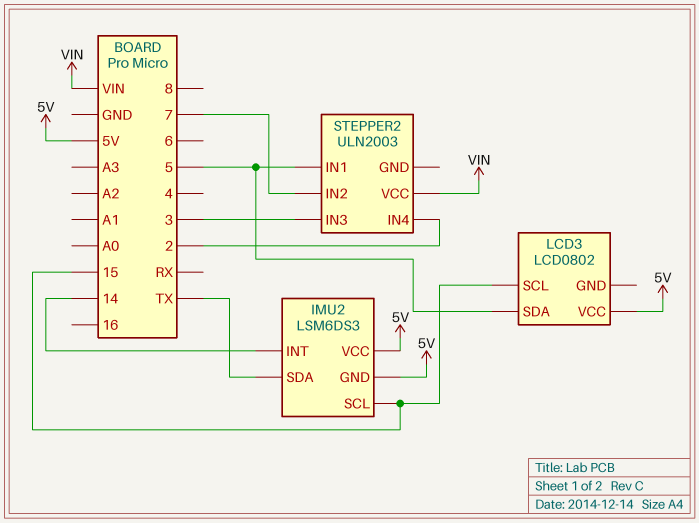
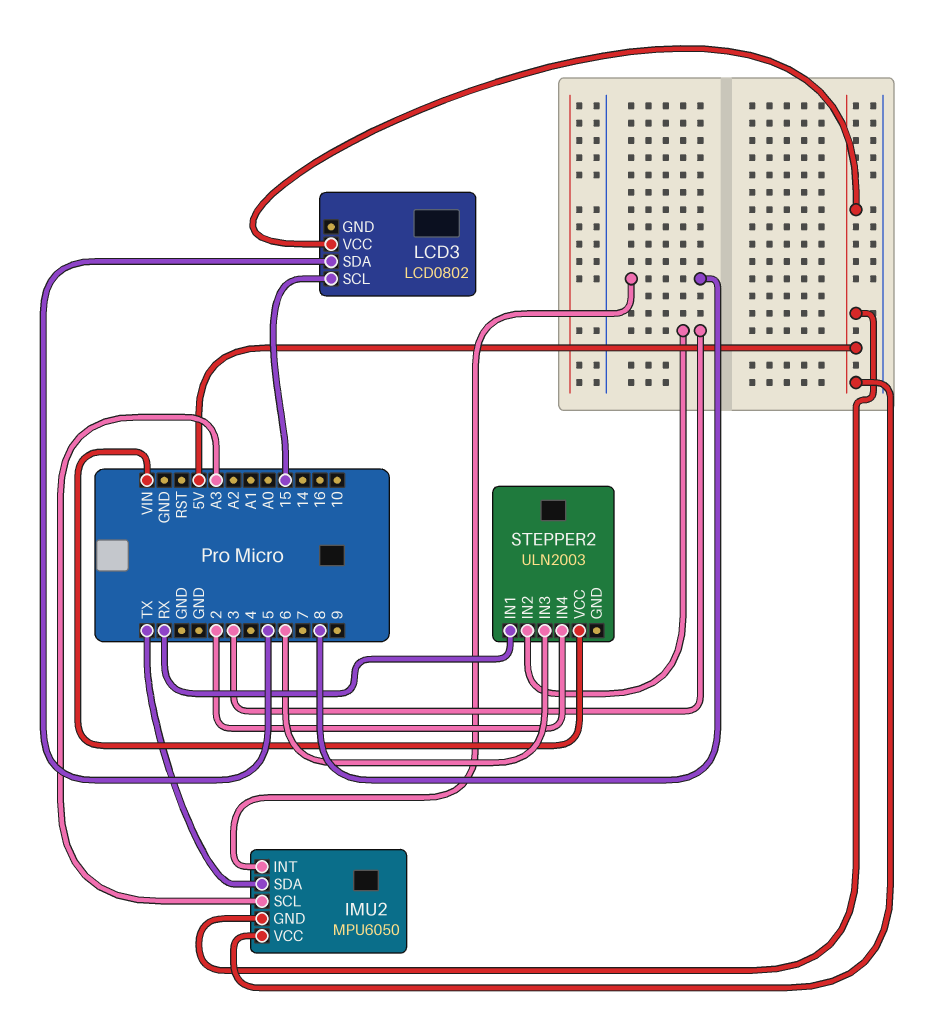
IMU2: LSM6DS3 -> MPU6050
IMU2 pin INT: 14 -> 8
IMU2 pin SCL: 15 -> A3
STEPPER2 pin IN1: 5 -> RX
STEPPER2 pin IN2: 7 -> 3
STEPPER2 pin IN3: 3 -> 6

